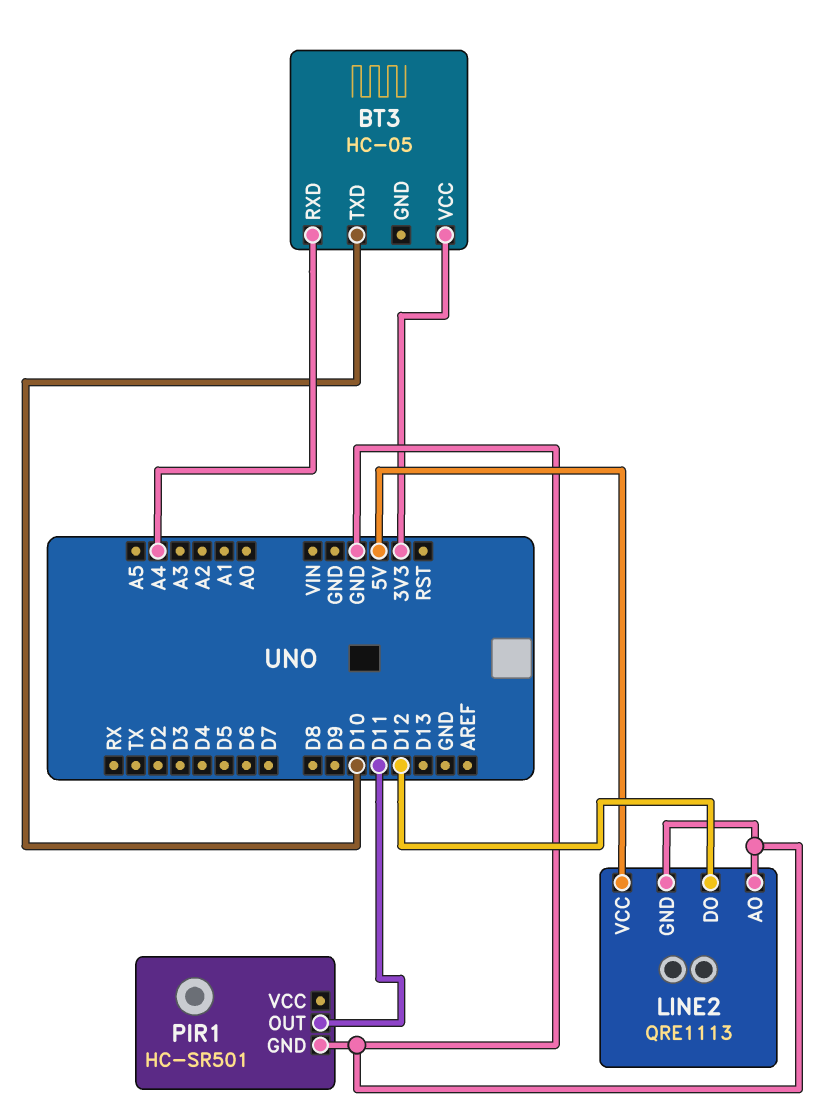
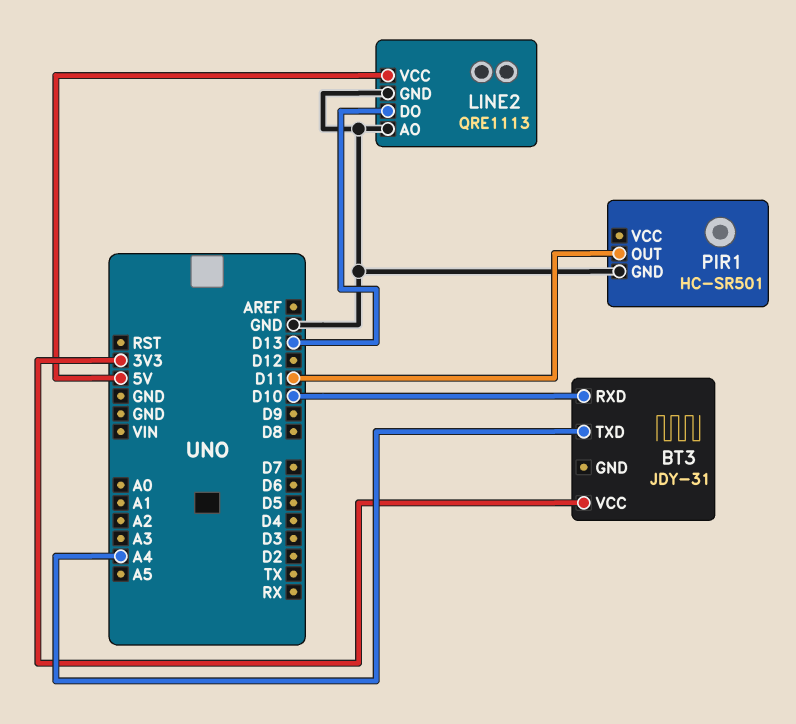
BT3: HC-05 -> JDY-31
BT3 pin RXD: A4 -> D10
BT3 pin TXD: D10 -> A4
LINE2 pin DO: D12 -> D13

